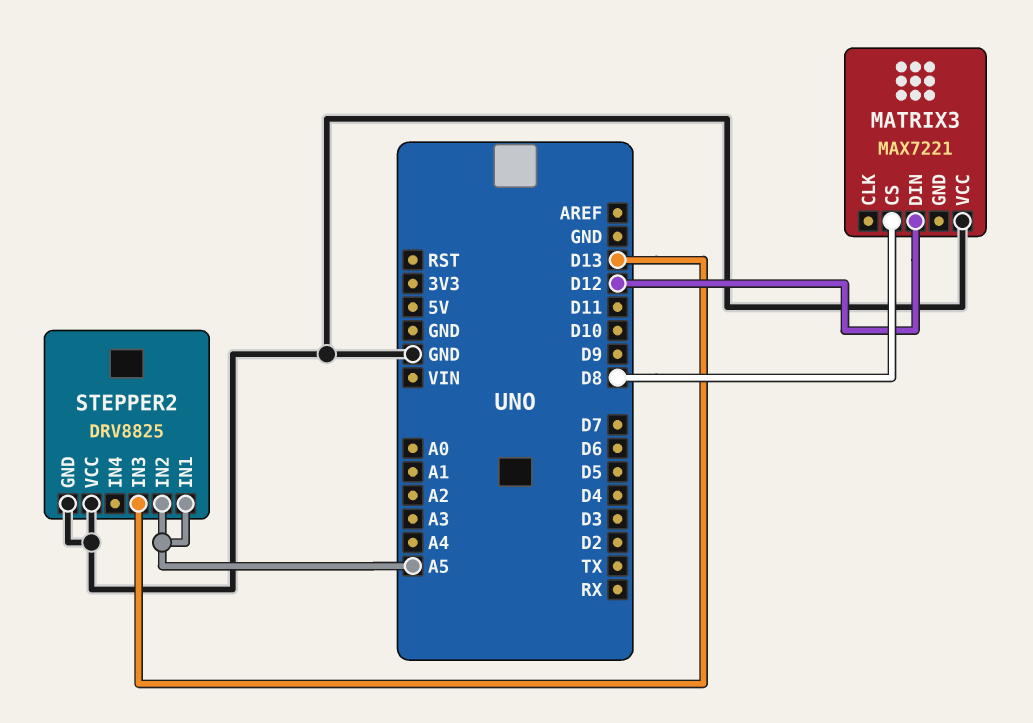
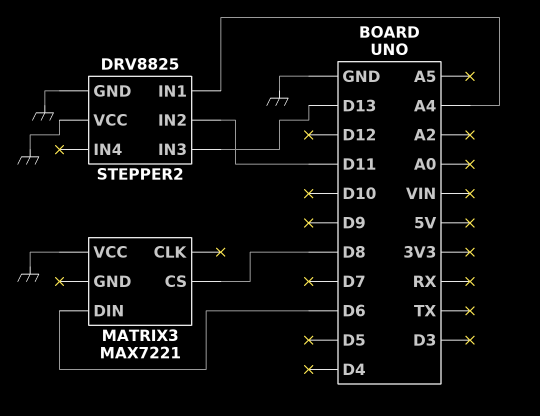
MATRIX3 pin DIN: D12 -> D6
STEPPER2 pin IN1: A5 -> A4
STEPPER2 pin IN2: A5 -> D11

